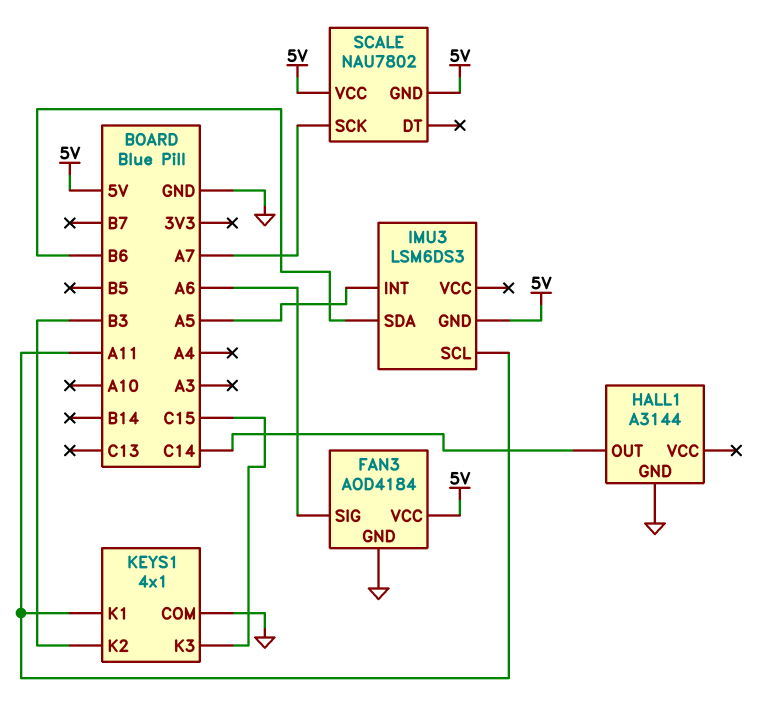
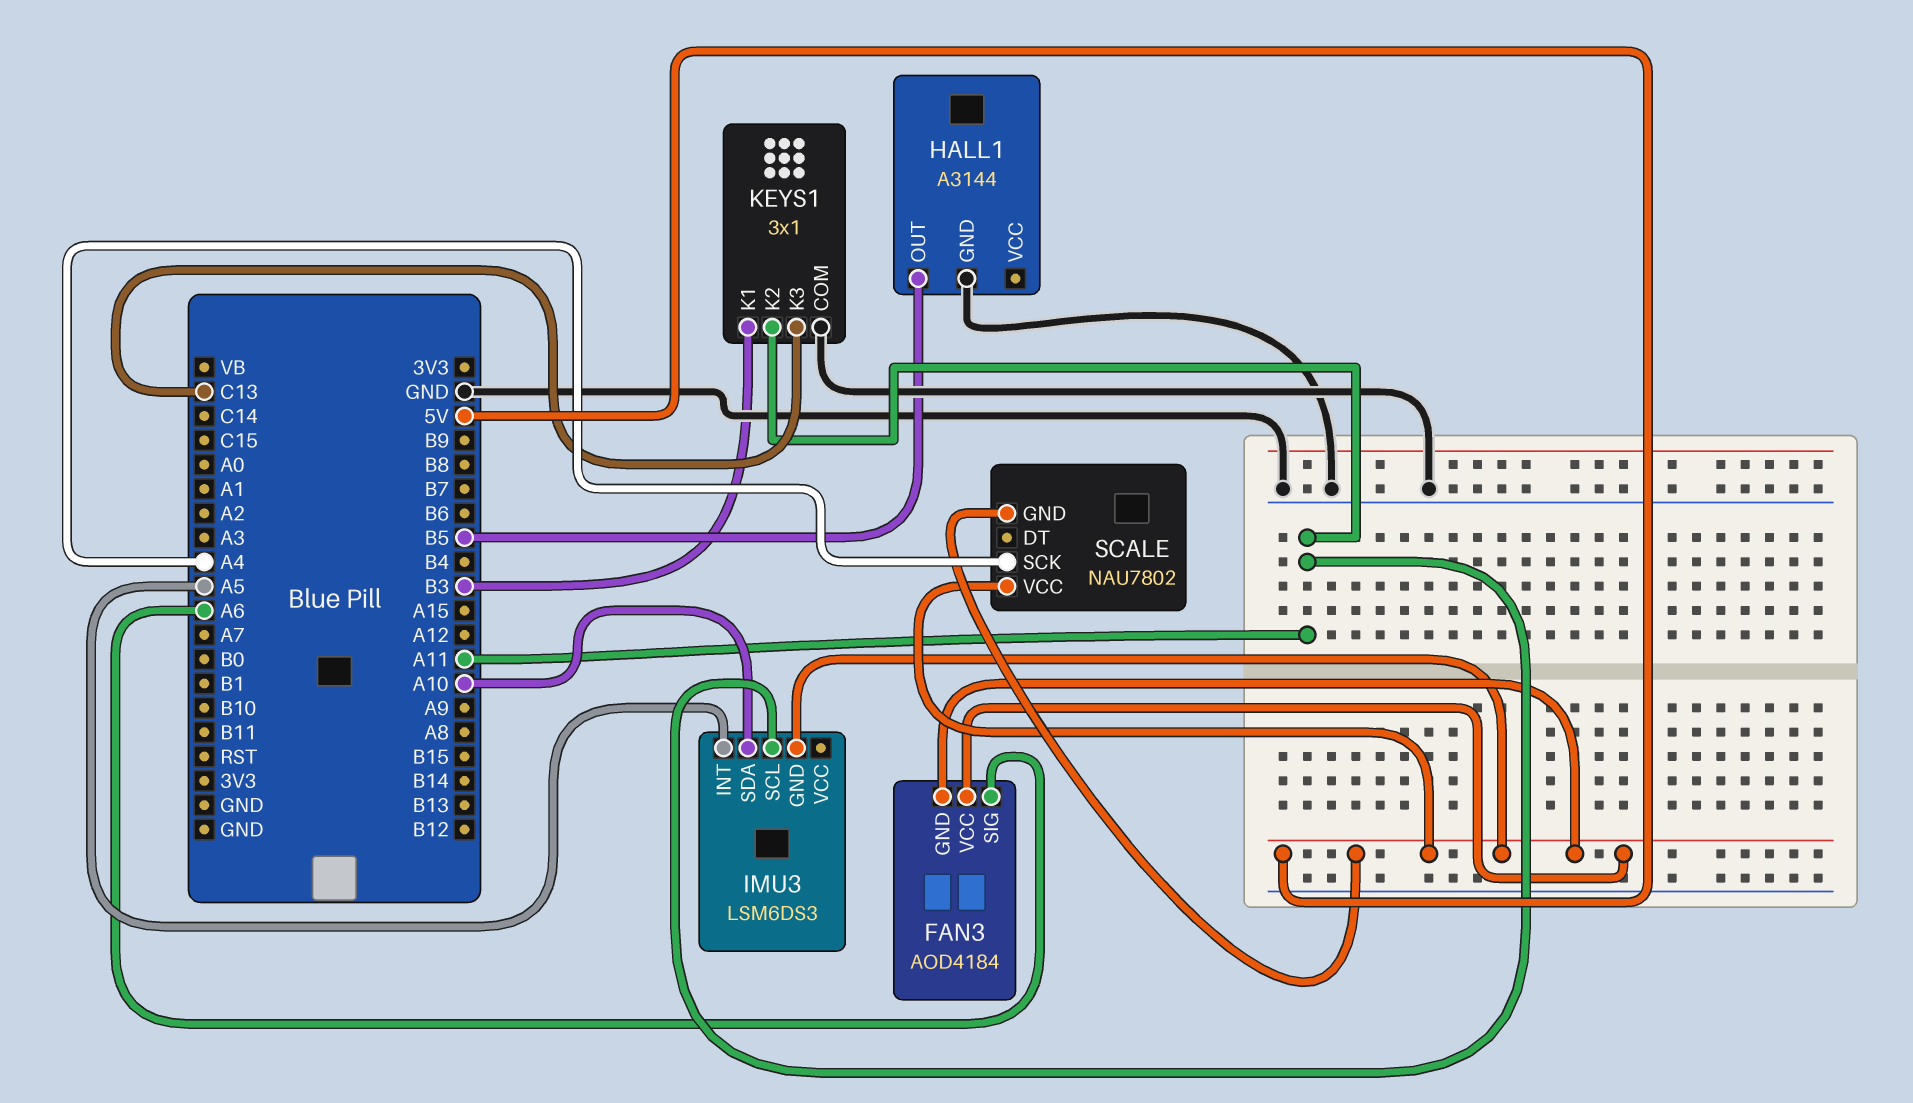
FAN3 pin GND: GND -> 5V
HALL1 pin OUT: C14 -> B5
IMU3 pin SDA: B6 -> A10
KEYS1: 4x1 -> 3x1
KEYS1 pin K1: A11 -> B3
KEYS1 pin K2: B3 -> A11
KEYS1 pin K3: C15 -> C13
SCALE pin SCK: A7 -> A4

